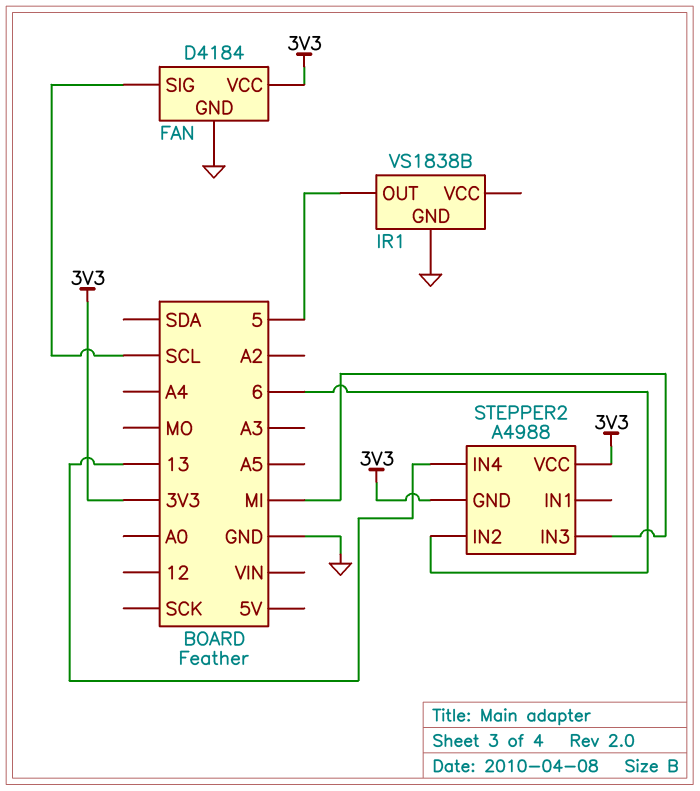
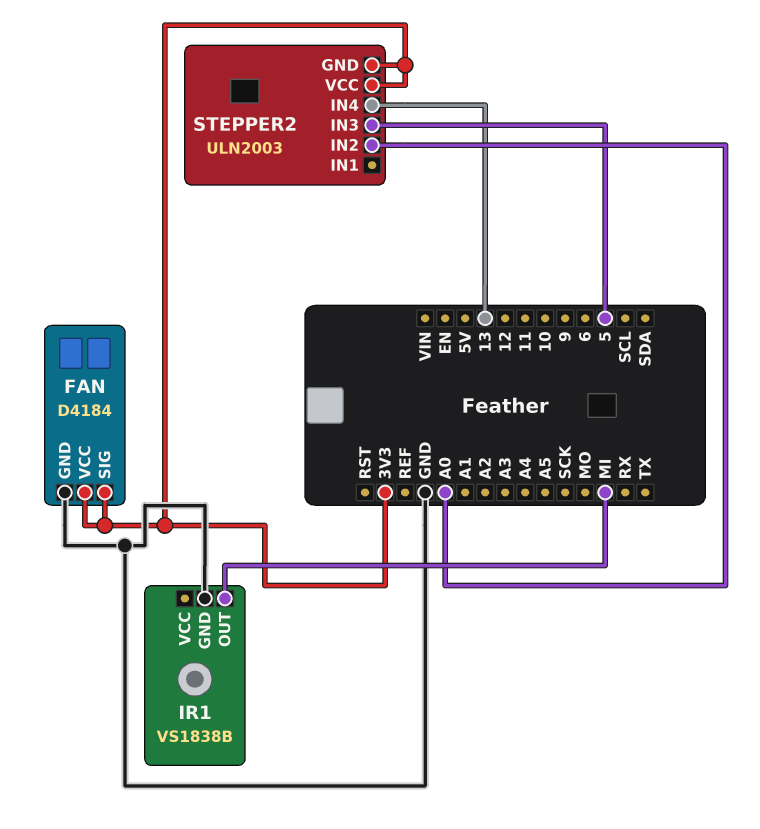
FAN pin SIG: SCL -> 3V3
IR1 pin OUT: 5 -> MI
STEPPER2: A4988 -> ULN2003
STEPPER2 pin IN2: 6 -> A0
STEPPER2 pin IN3: MI -> 5

